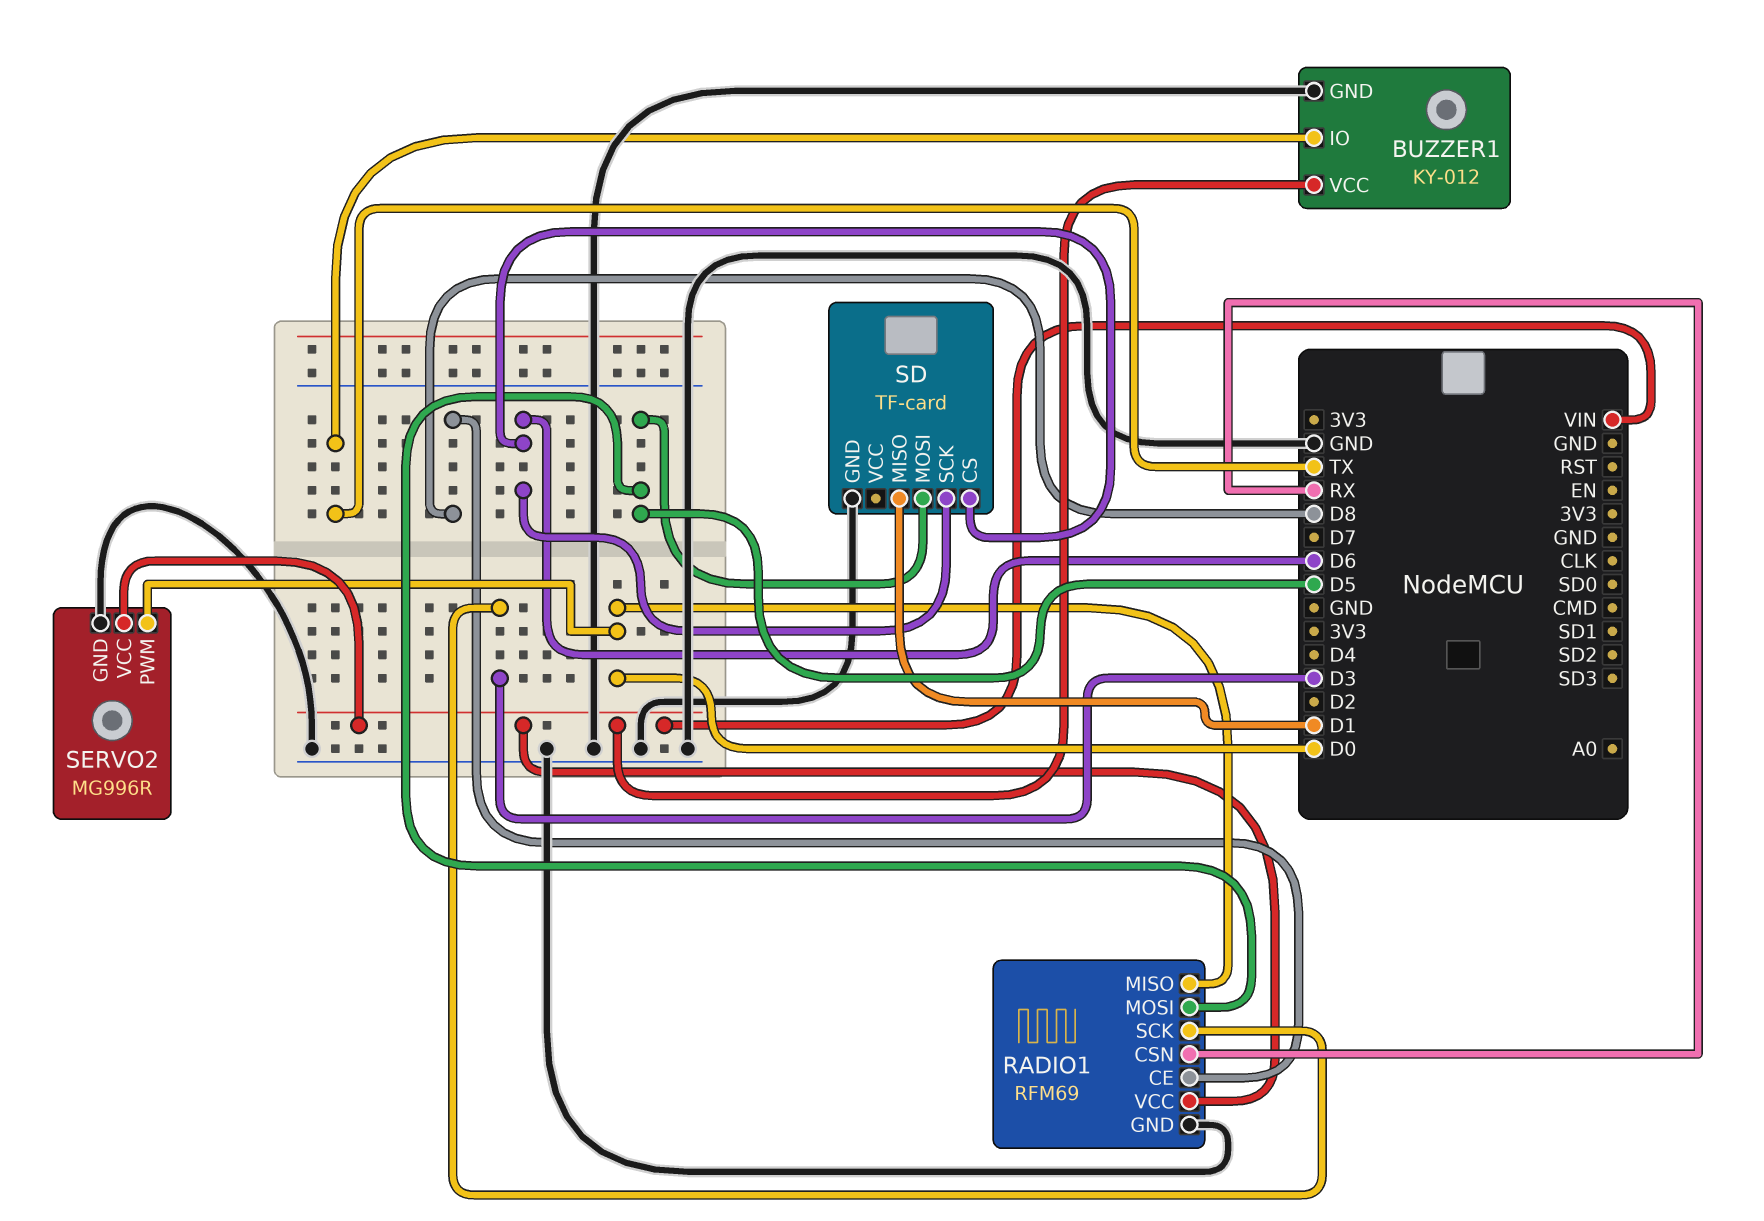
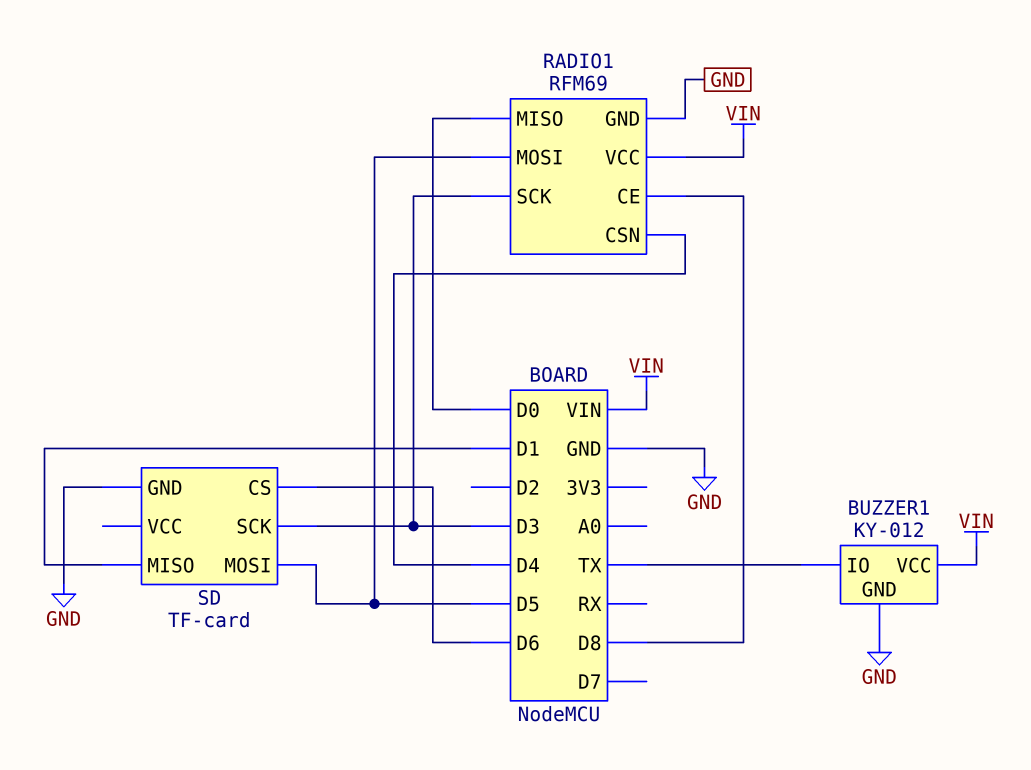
RADIO1 pin CSN: RX -> D4
SD pin SCK: D6 -> D3
SERVO2: MG996R -> none
SERVO2 pin GND: GND -> none
SERVO2 pin PWM: D0 -> none
SERVO2 pin VCC: VIN -> none

